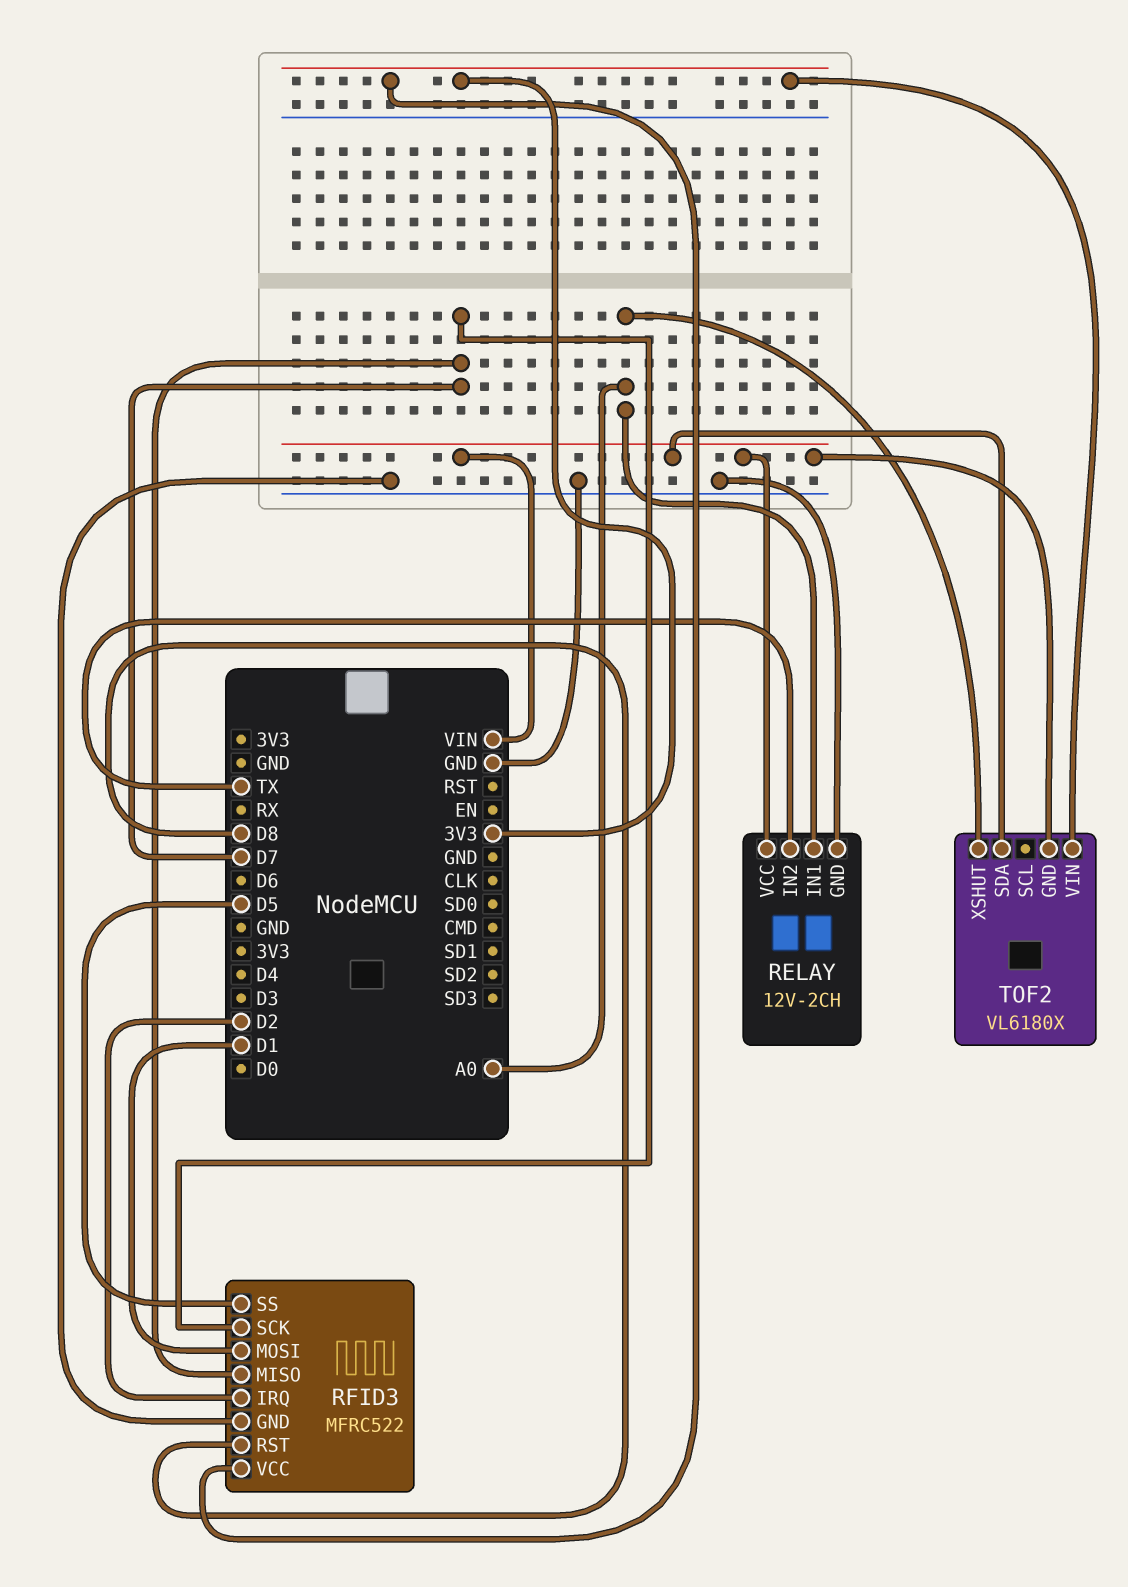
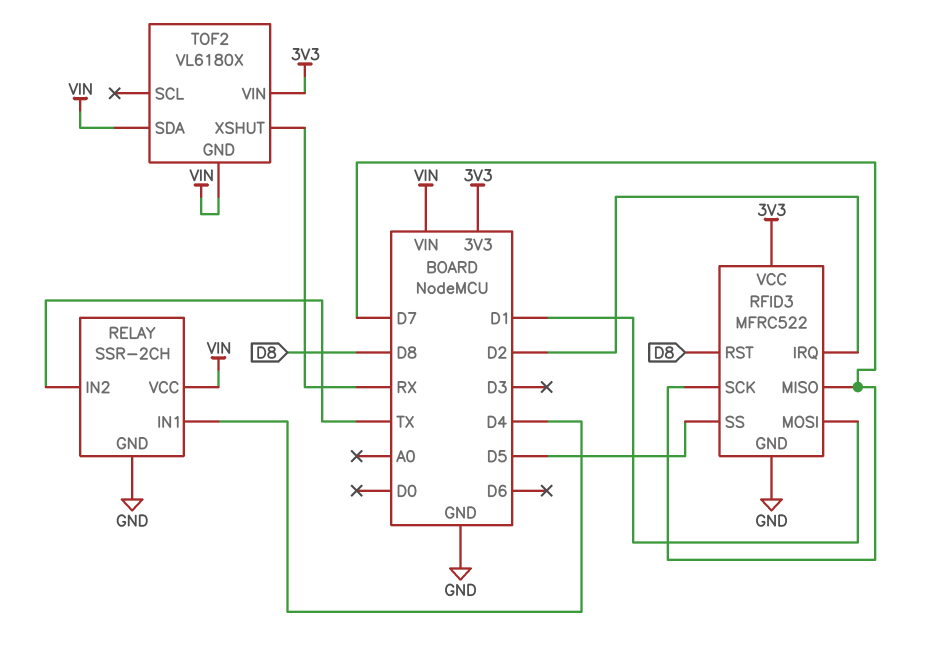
RELAY: 12V-2CH -> SSR-2CH
RELAY pin IN1: A0 -> D4
TOF2 pin XSHUT: A0 -> RX

